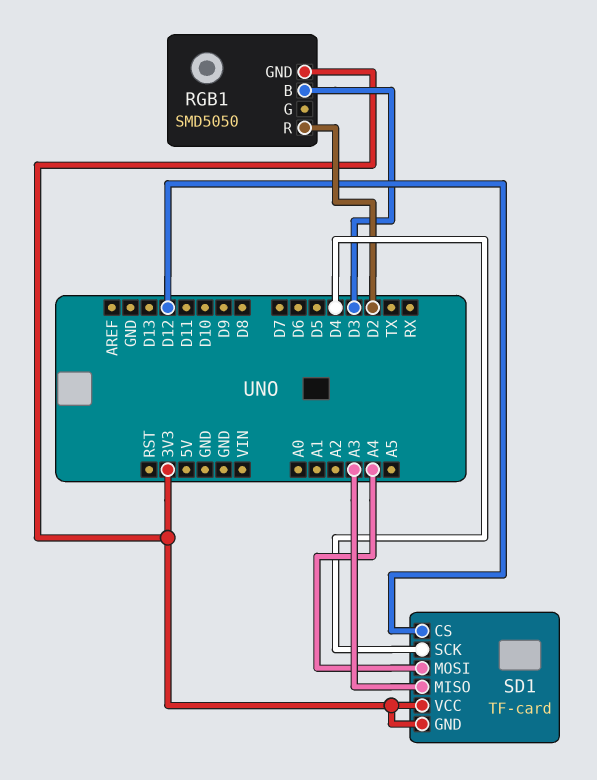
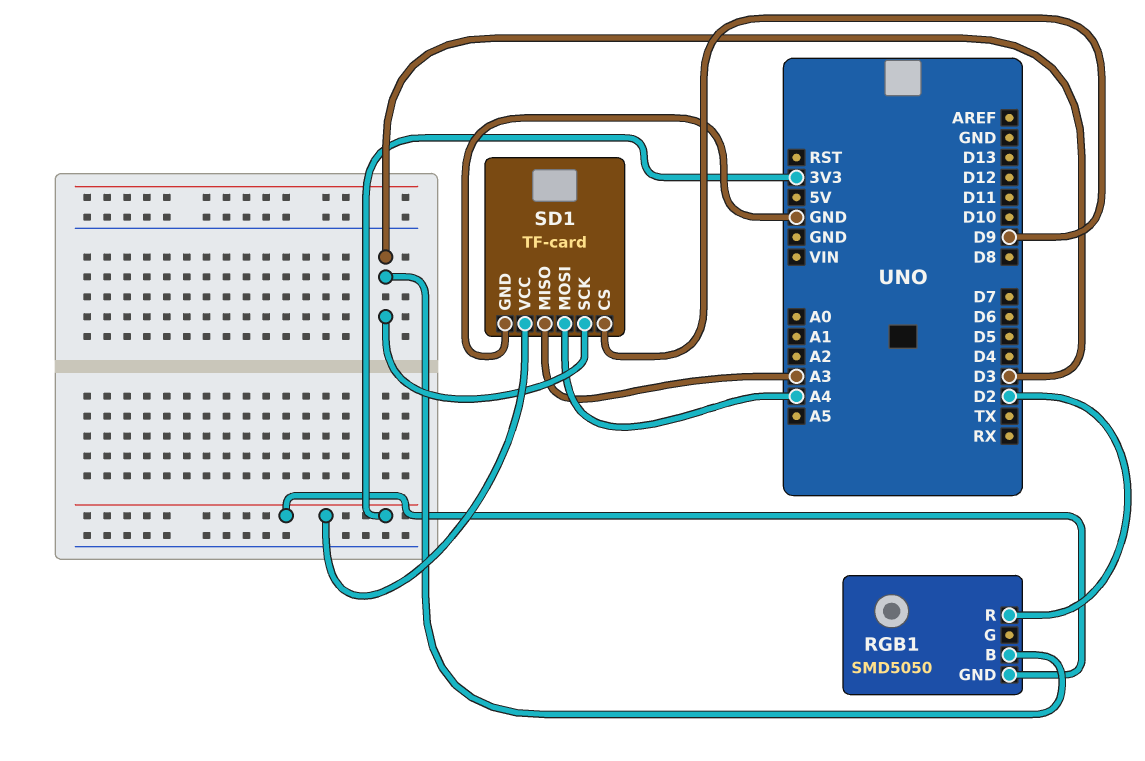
SD1 pin CS: D12 -> D9
SD1 pin GND: 3V3 -> GND
SD1 pin SCK: D4 -> D3

